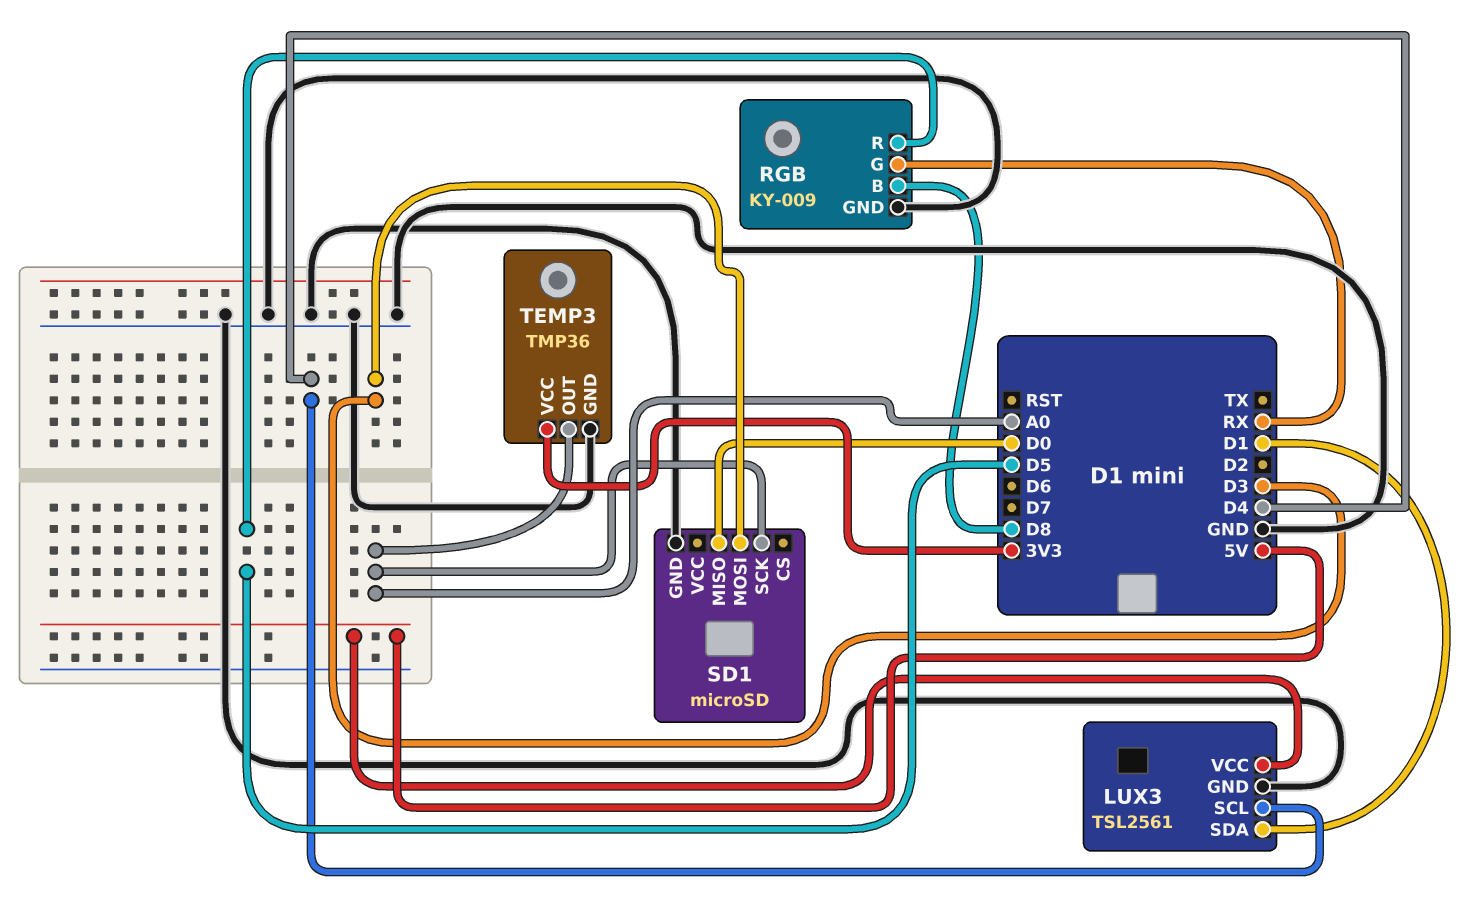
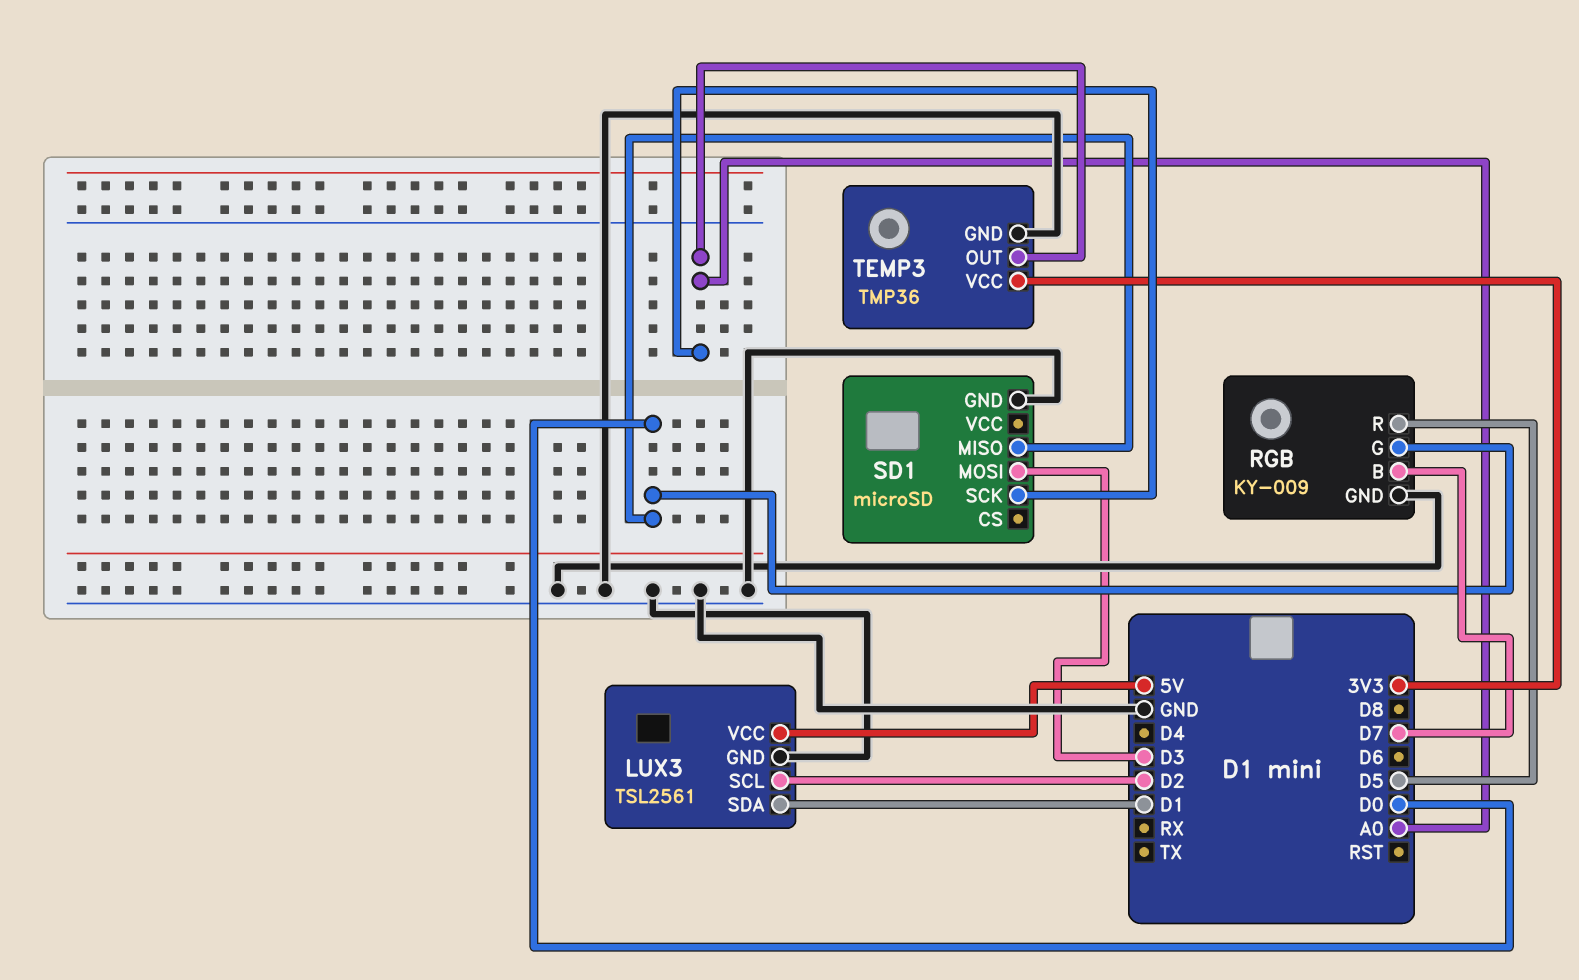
LUX3 pin SCL: D4 -> D2
RGB pin B: D8 -> D7
RGB pin G: RX -> D0

